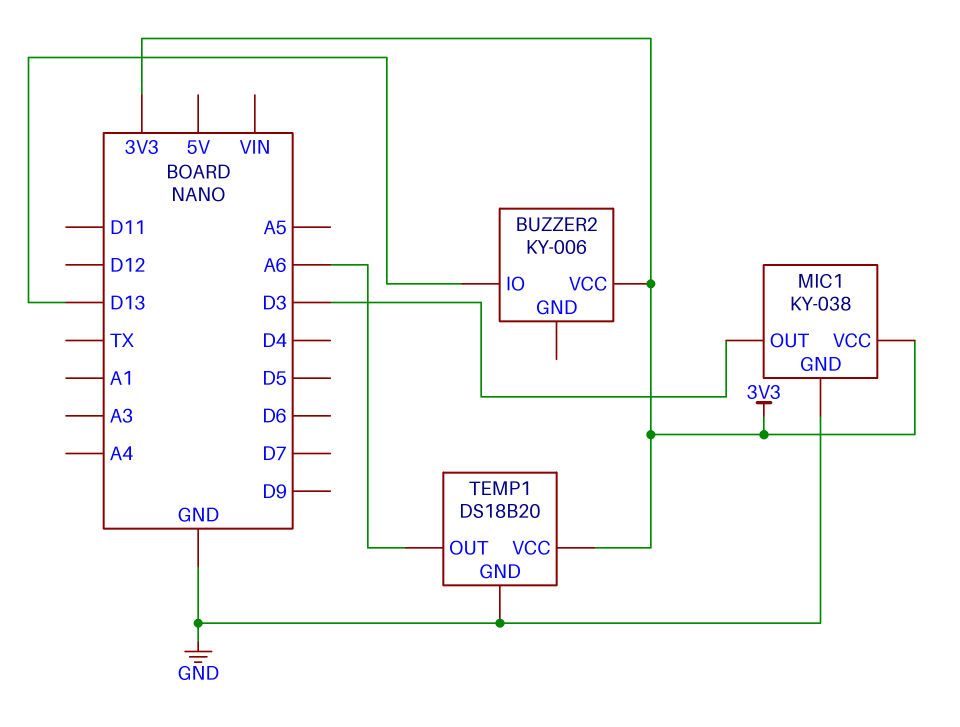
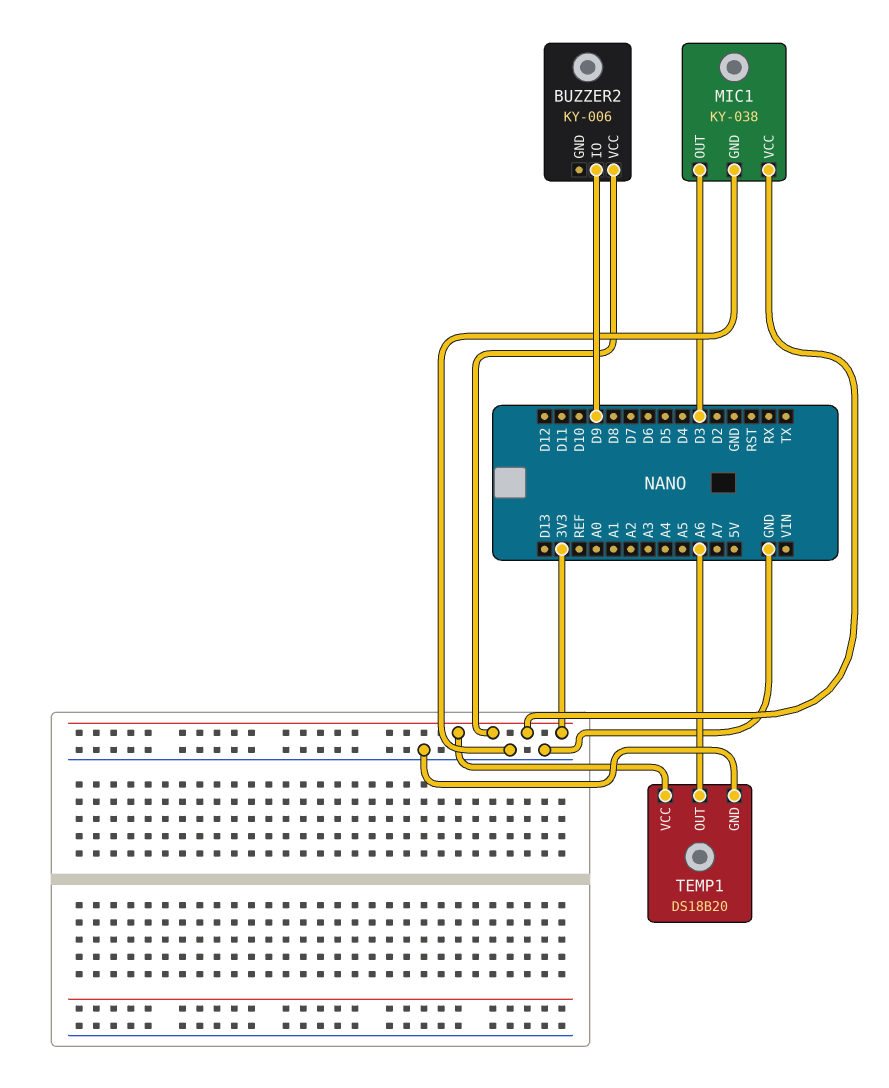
BUZZER2 pin IO: D13 -> D9

